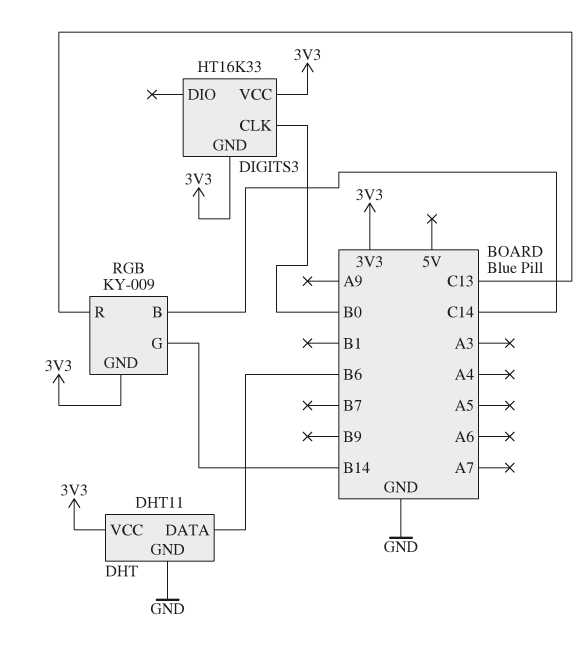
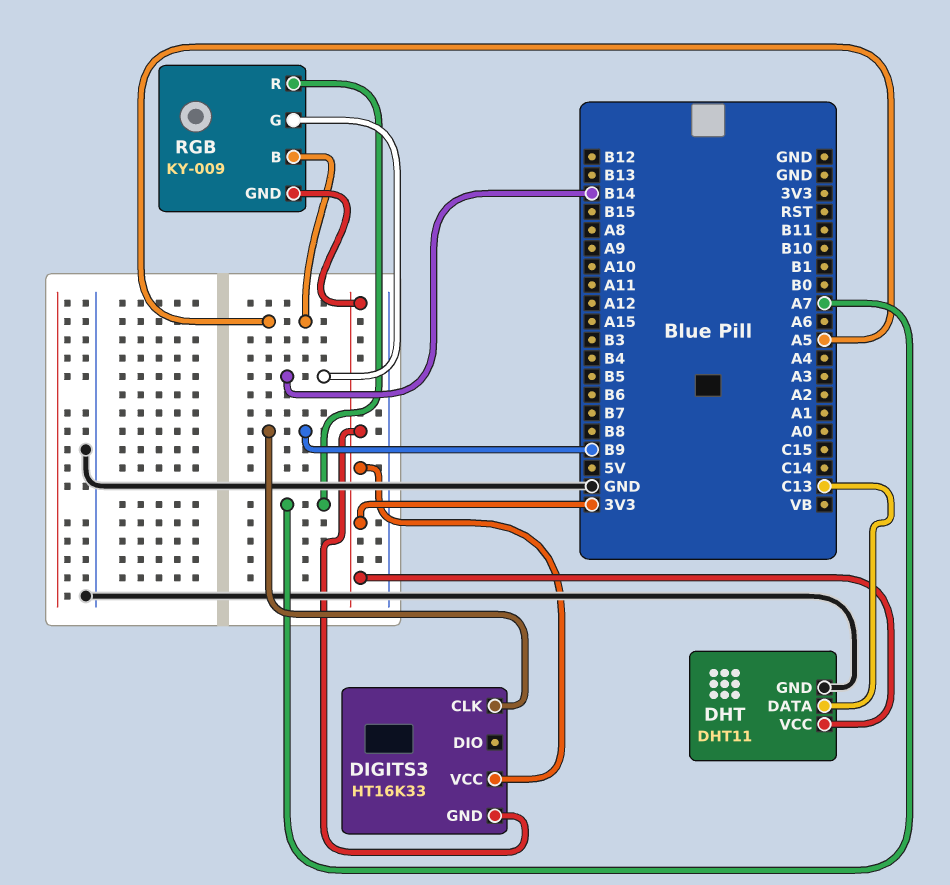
DHT pin DATA: B6 -> C13
DIGITS3 pin CLK: B0 -> B9
RGB pin B: C14 -> A5
RGB pin R: C13 -> A7

